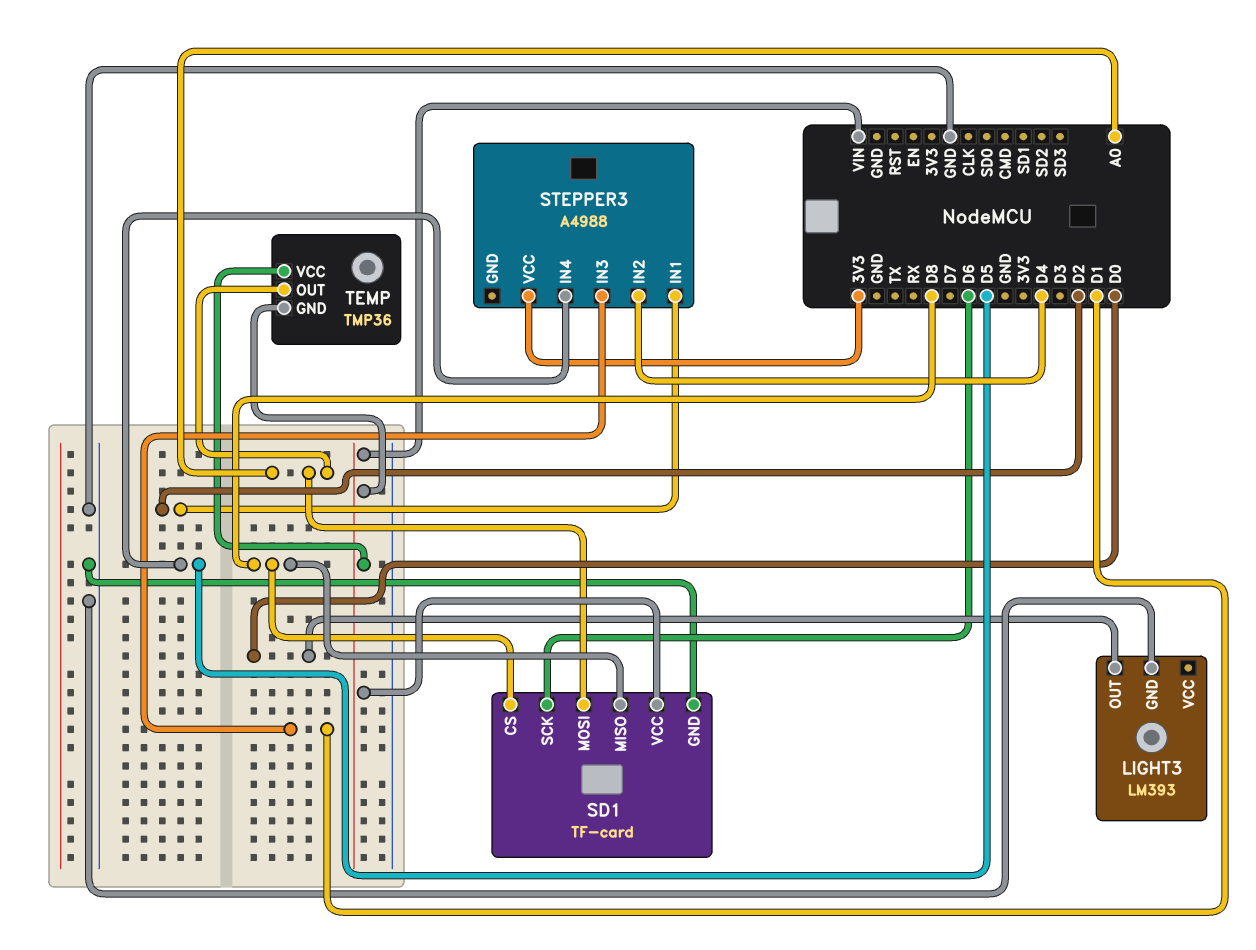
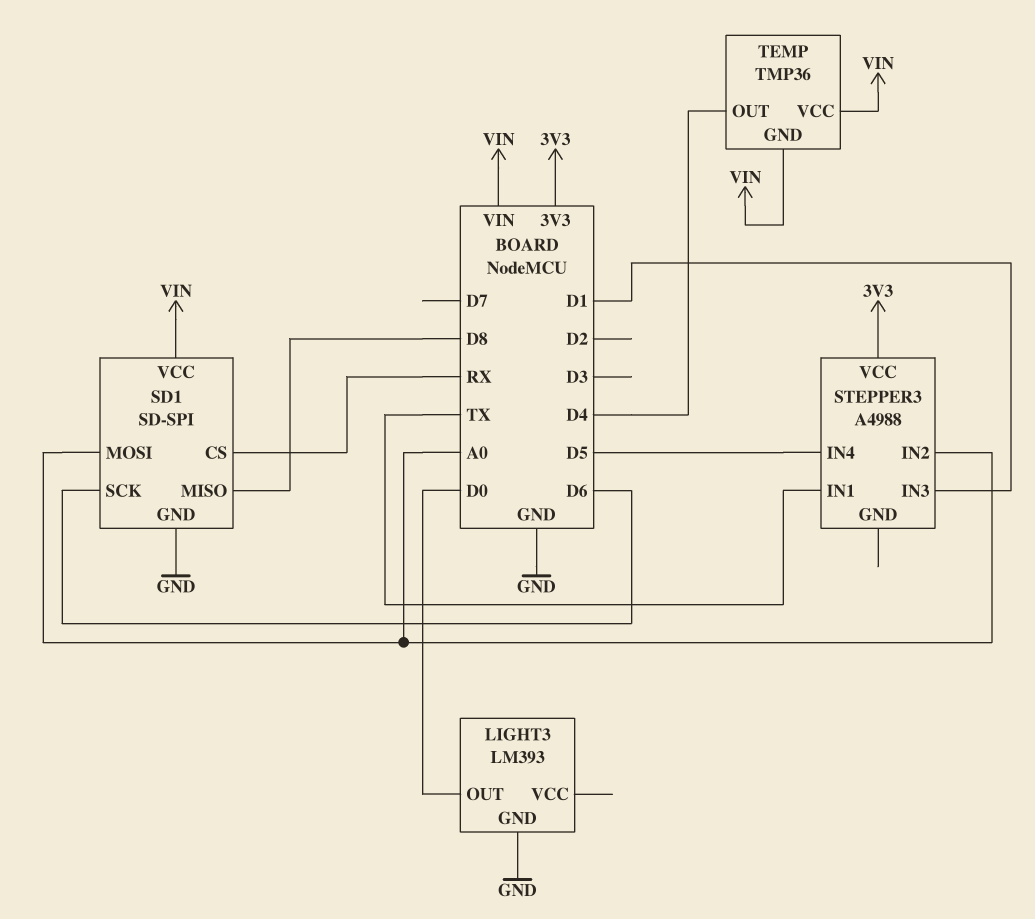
SD1: TF-card -> SD-SPI
SD1 pin CS: D8 -> RX
STEPPER3 pin IN1: D2 -> TX
STEPPER3 pin IN2: D4 -> A0
TEMP pin OUT: A0 -> D4

